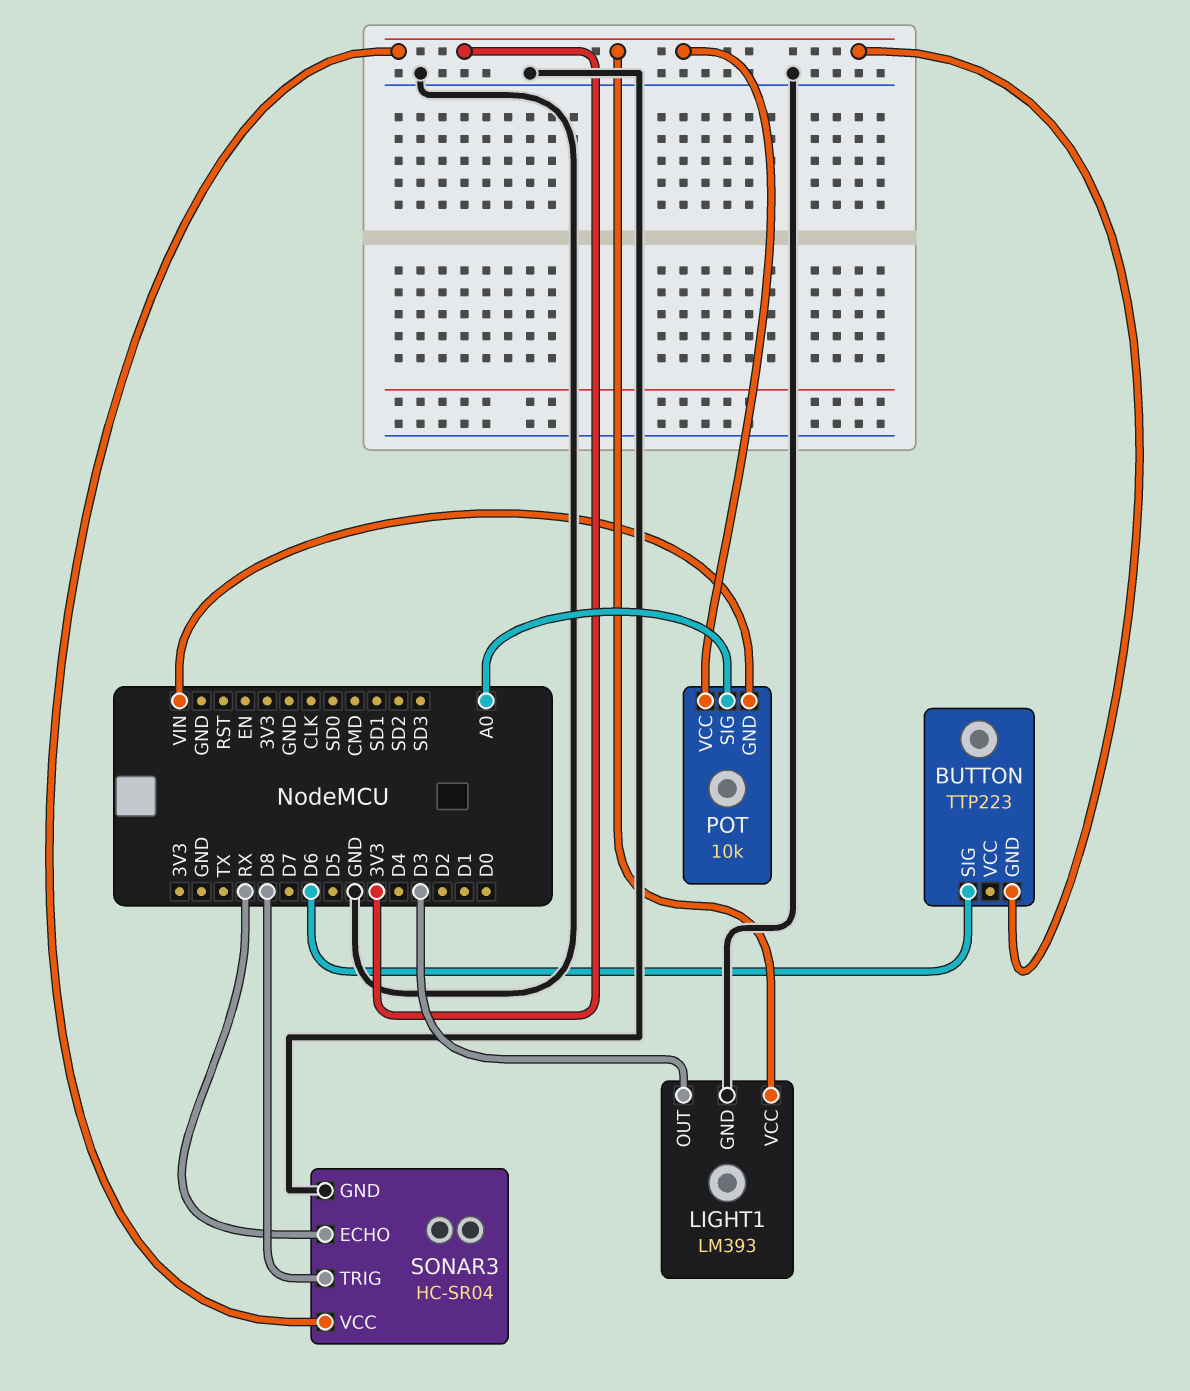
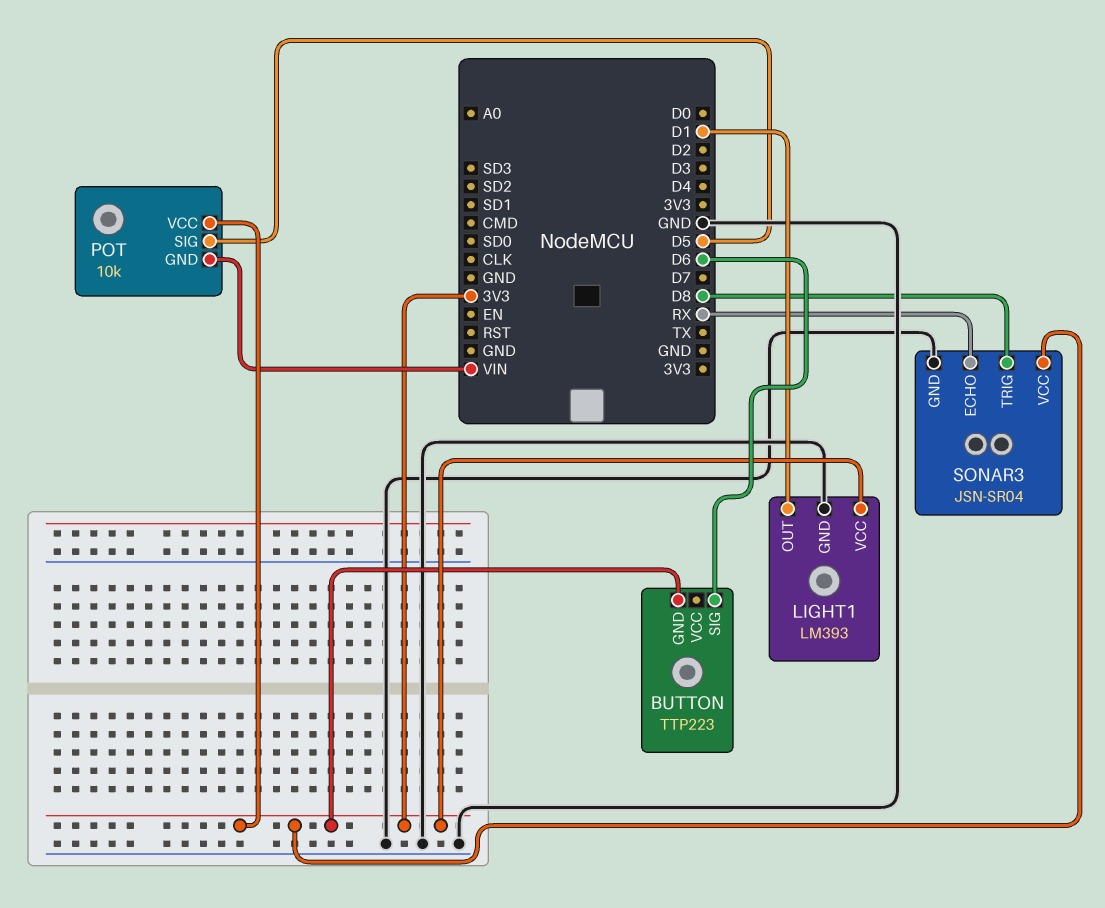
LIGHT1 pin OUT: D3 -> D1
POT pin SIG: A0 -> D5
SONAR3: HC-SR04 -> JSN-SR04

